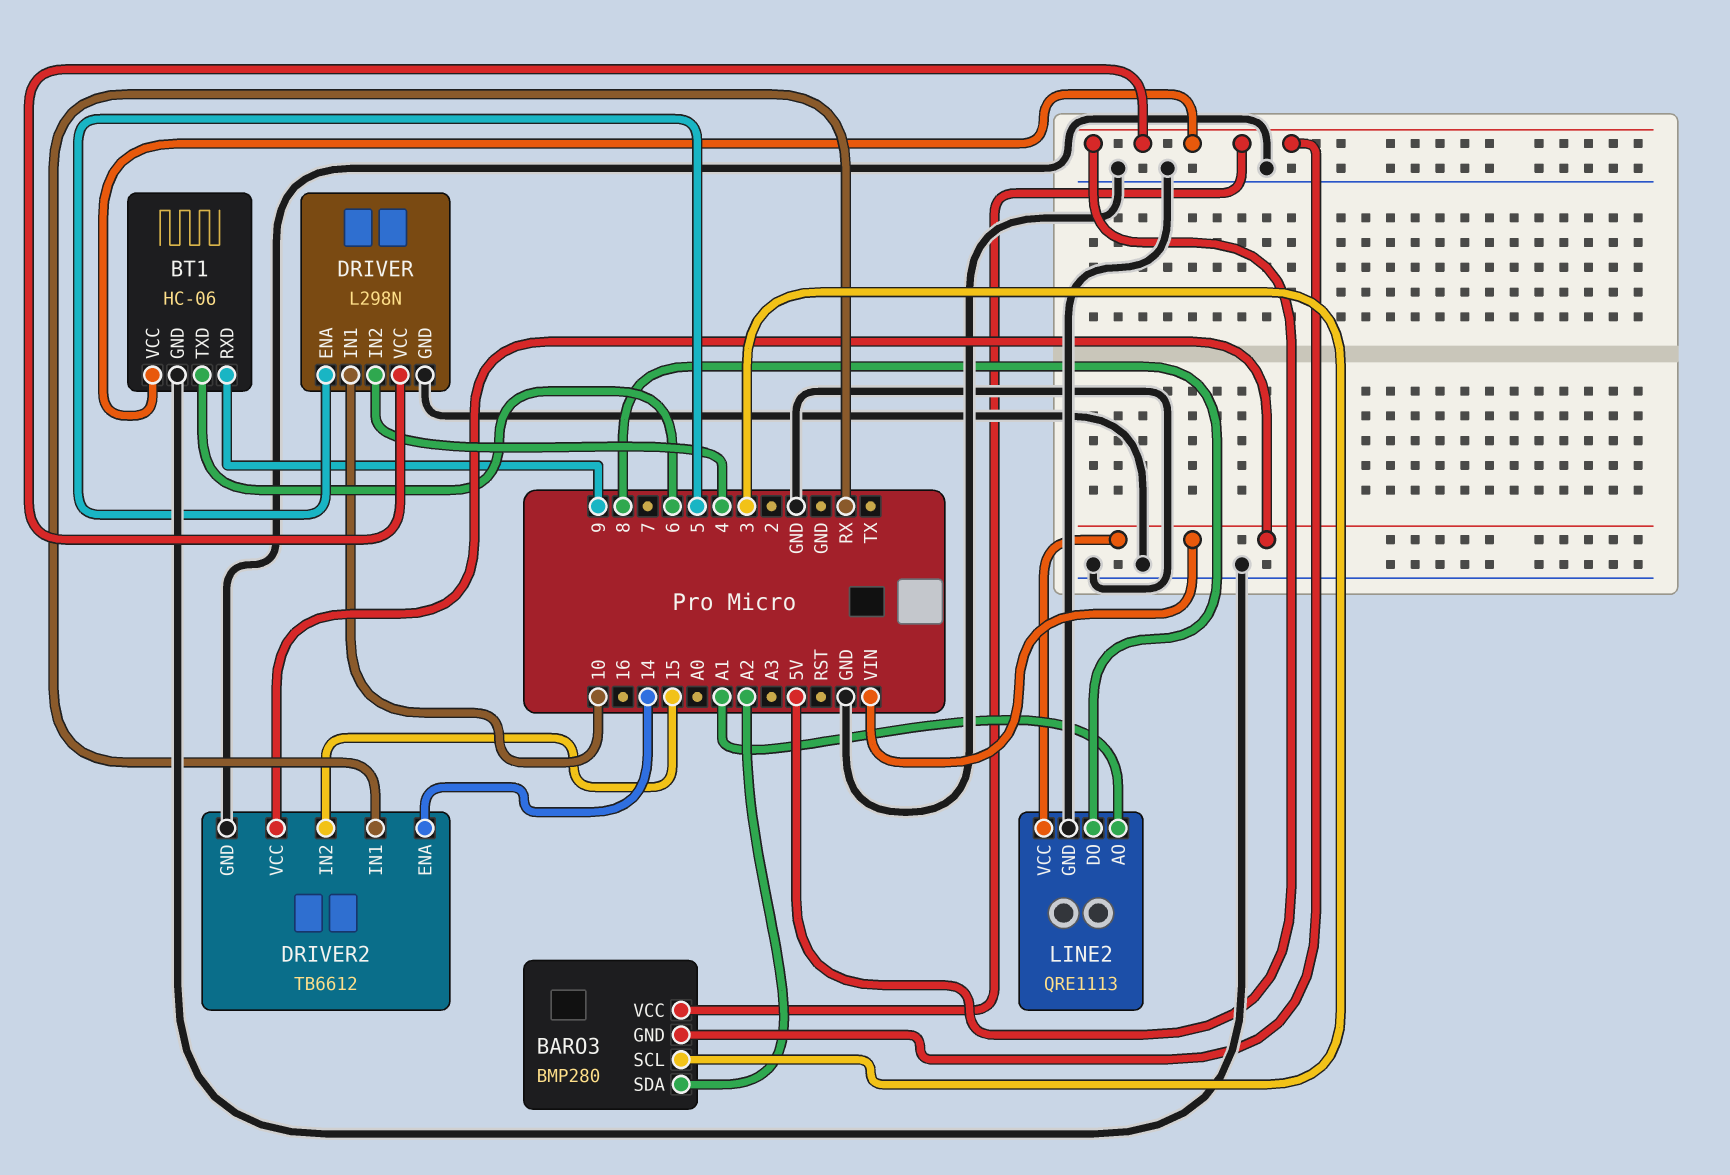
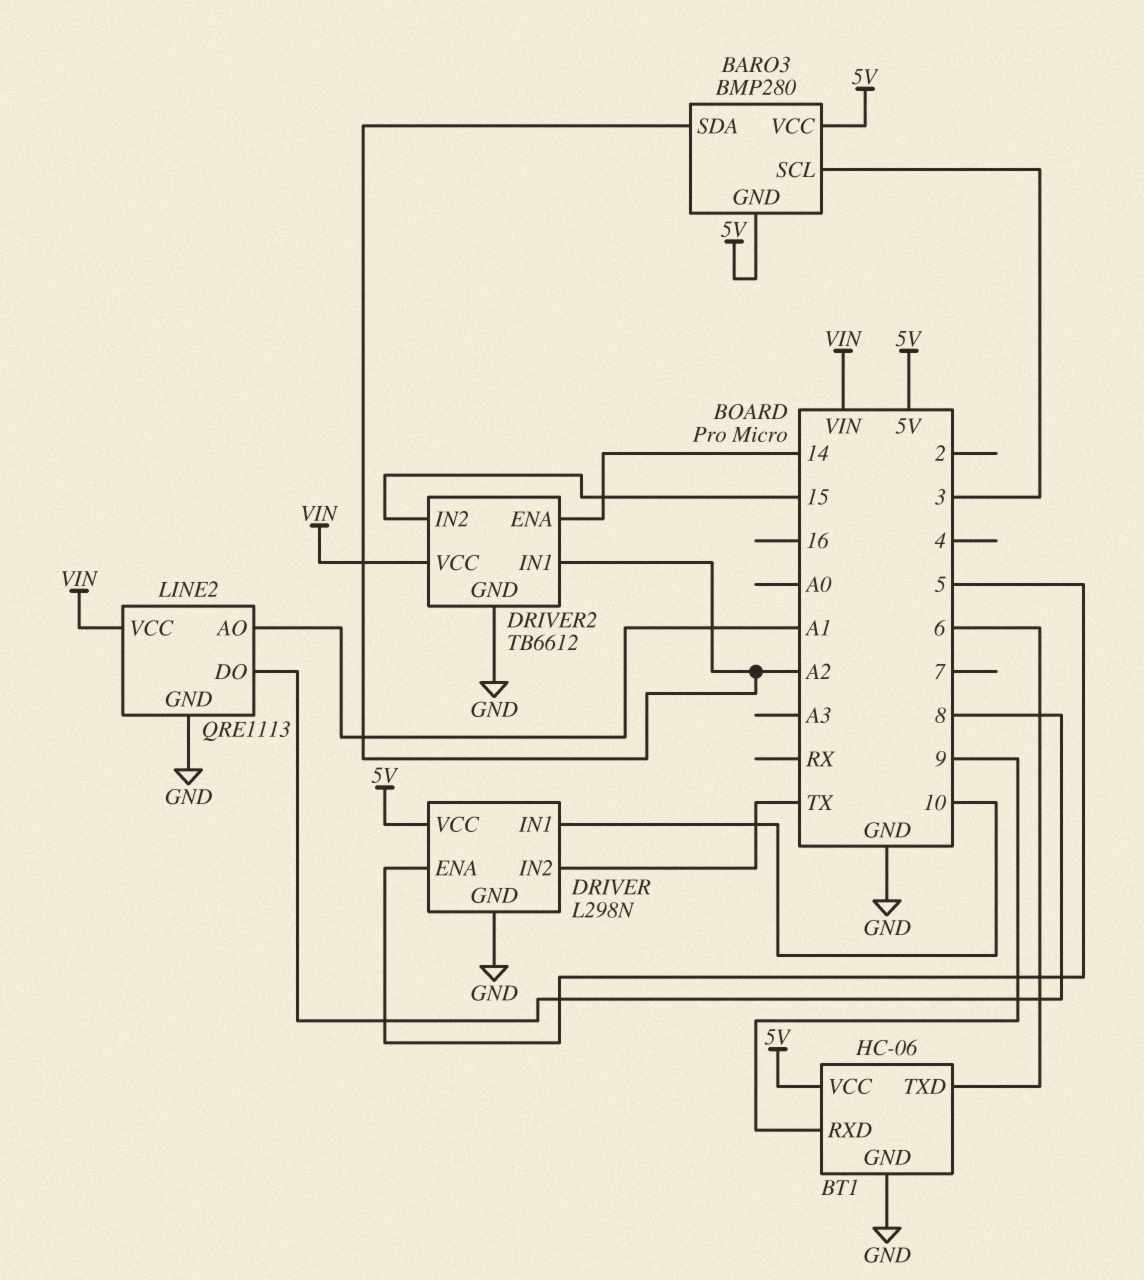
DRIVER pin IN2: 4 -> TX
DRIVER2 pin IN1: RX -> A2

